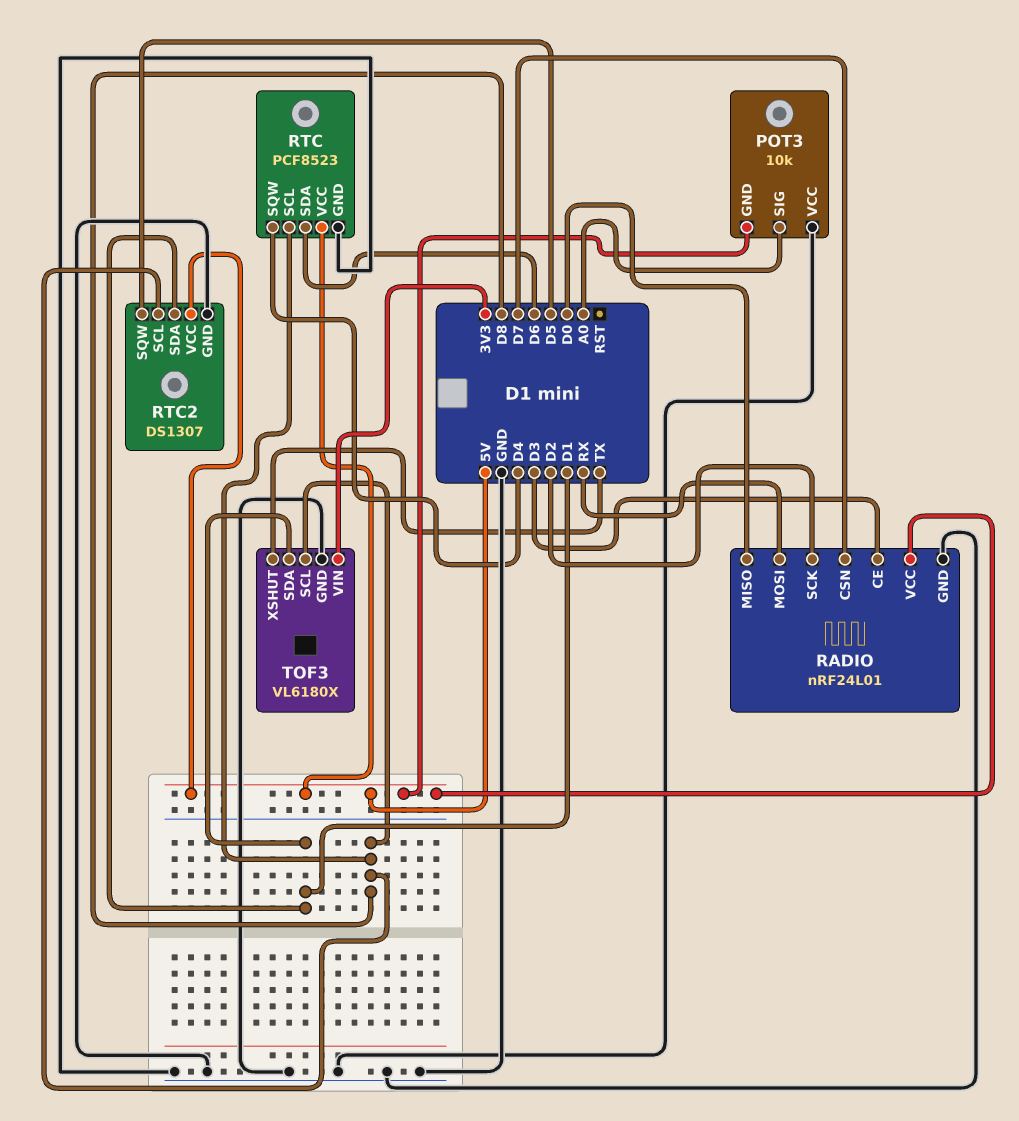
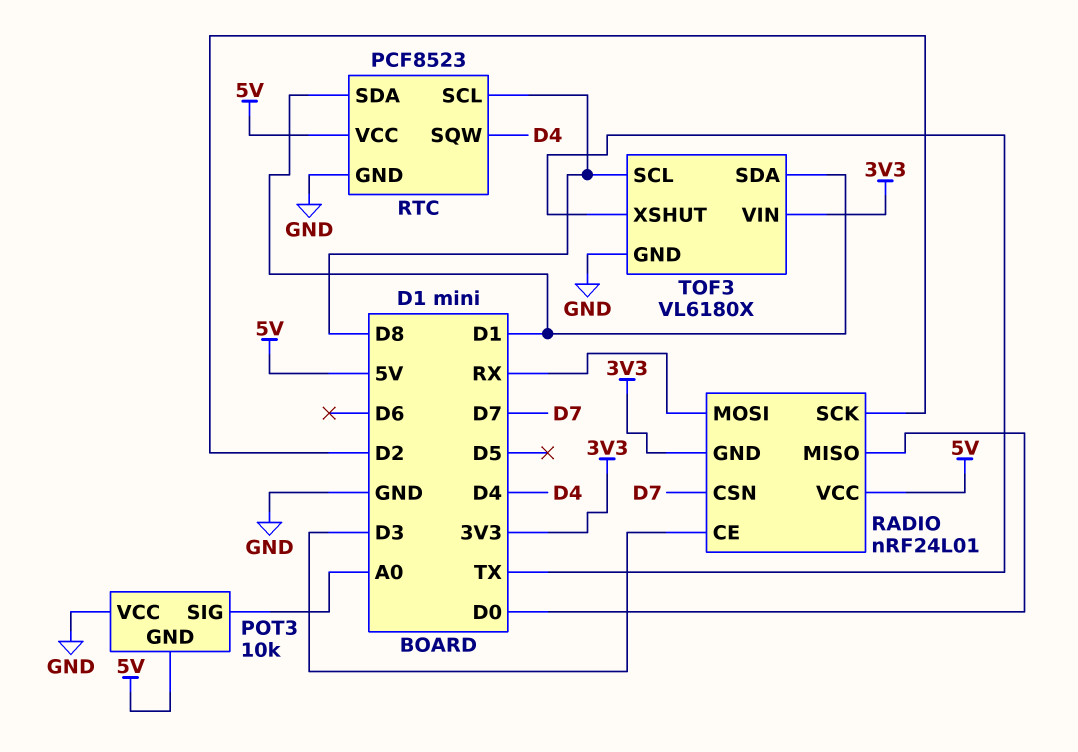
RADIO pin GND: GND -> 3V3
RTC pin SDA: D6 -> D1
RTC2: DS1307 -> none
RTC2 pin GND: GND -> none
RTC2 pin SCL: D8 -> none
RTC2 pin SDA: D1 -> none
RTC2 pin SQW: D5 -> none
RTC2 pin VCC: 5V -> none

